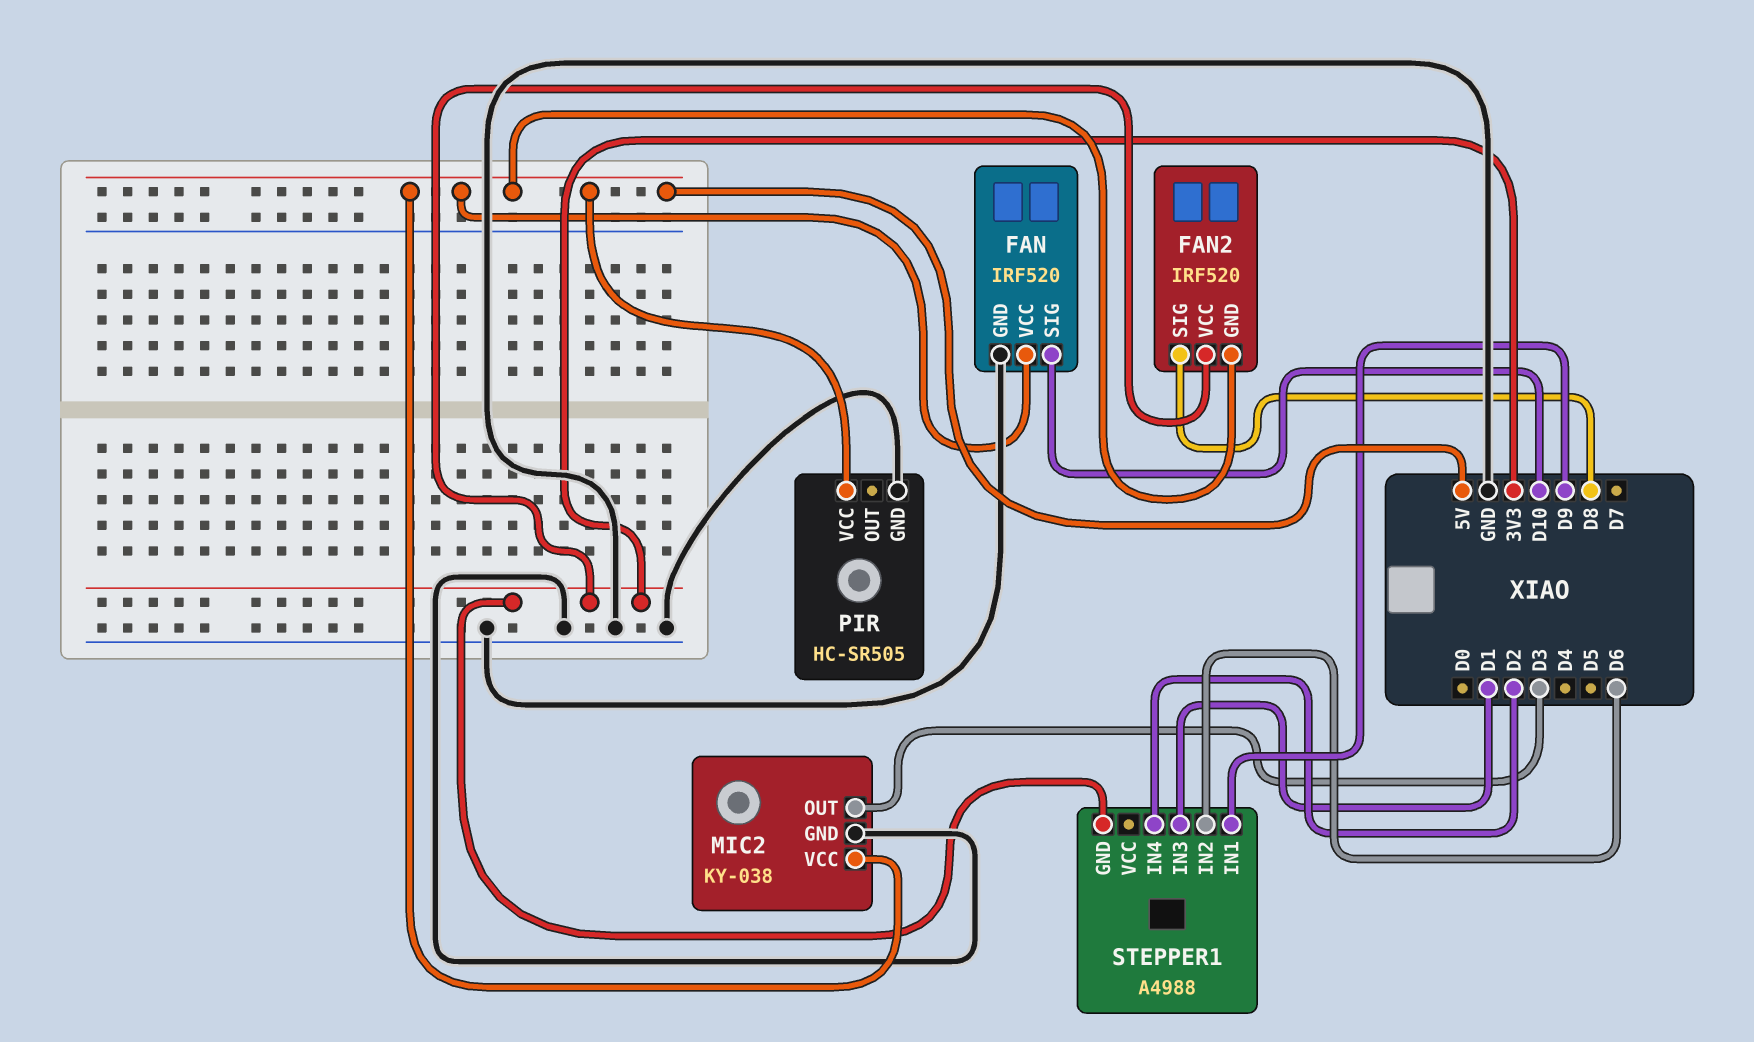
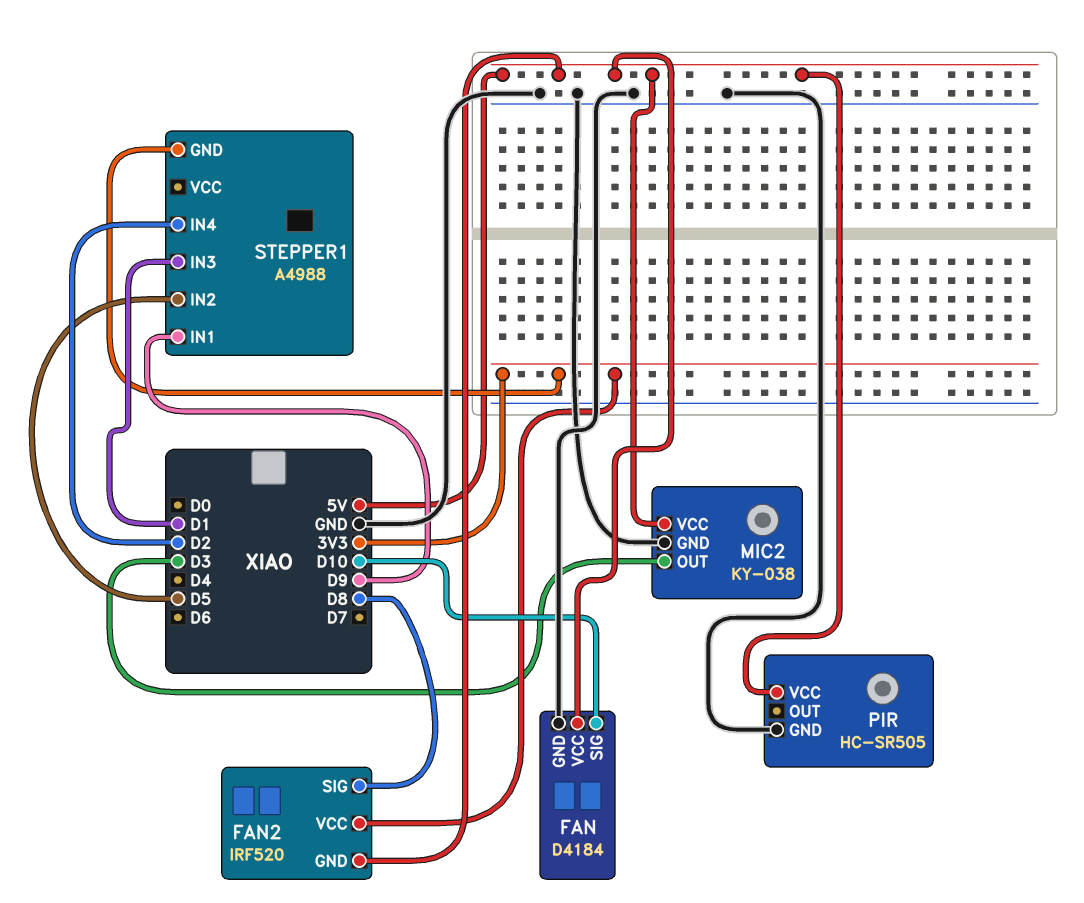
FAN: IRF520 -> D4184
STEPPER1 pin IN2: D6 -> D5

